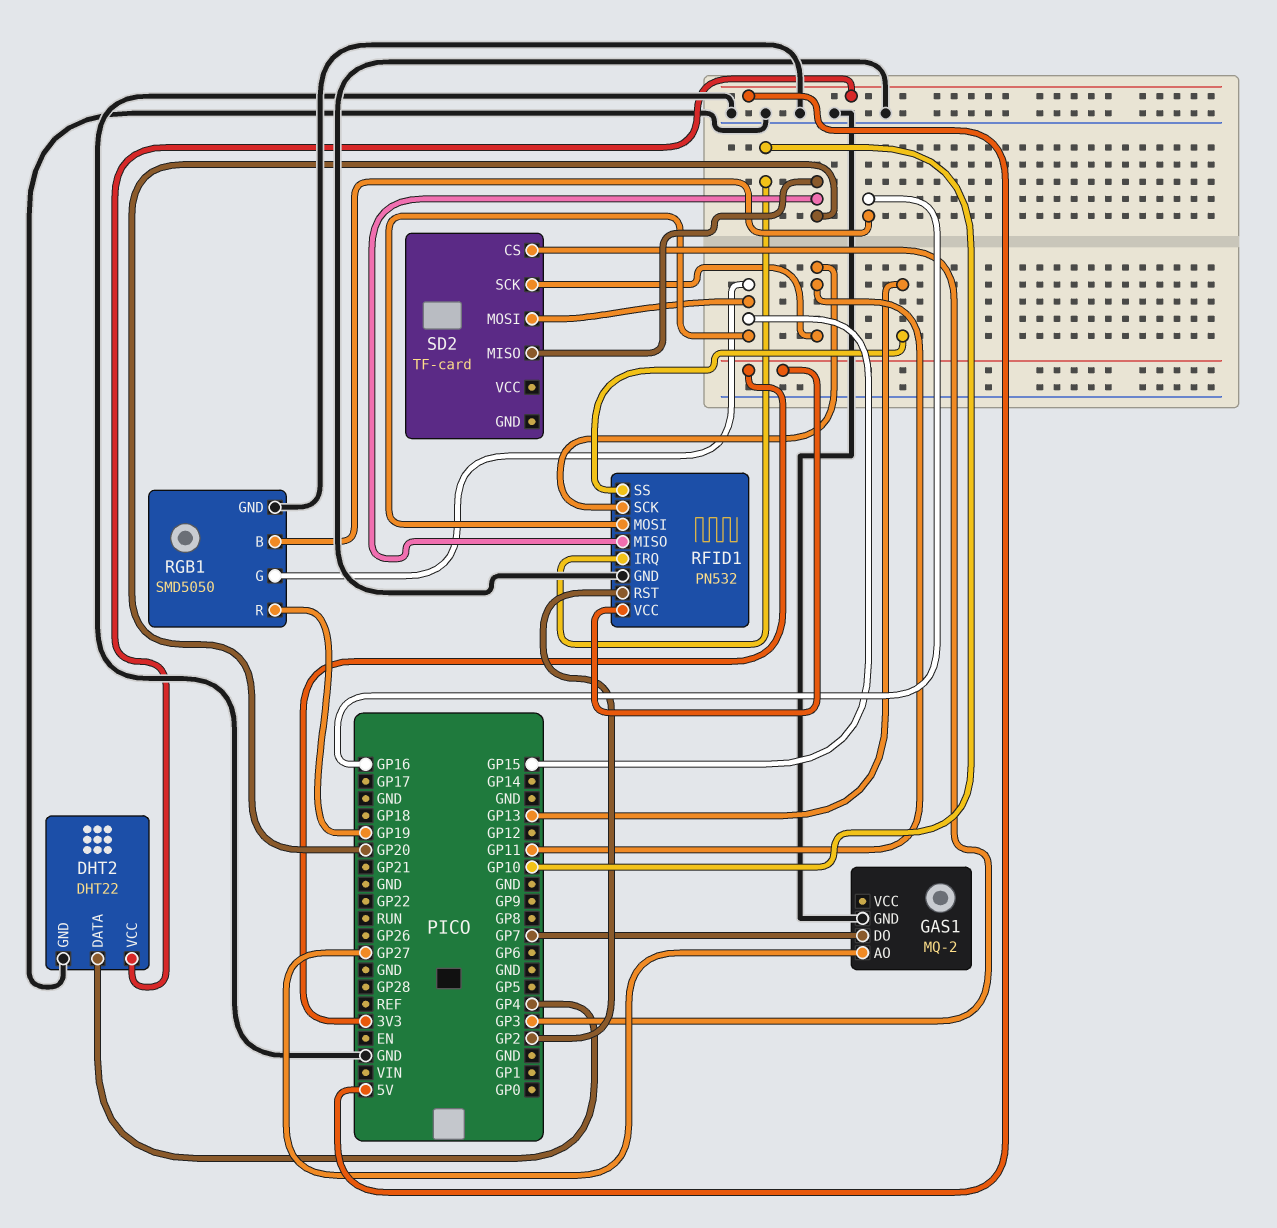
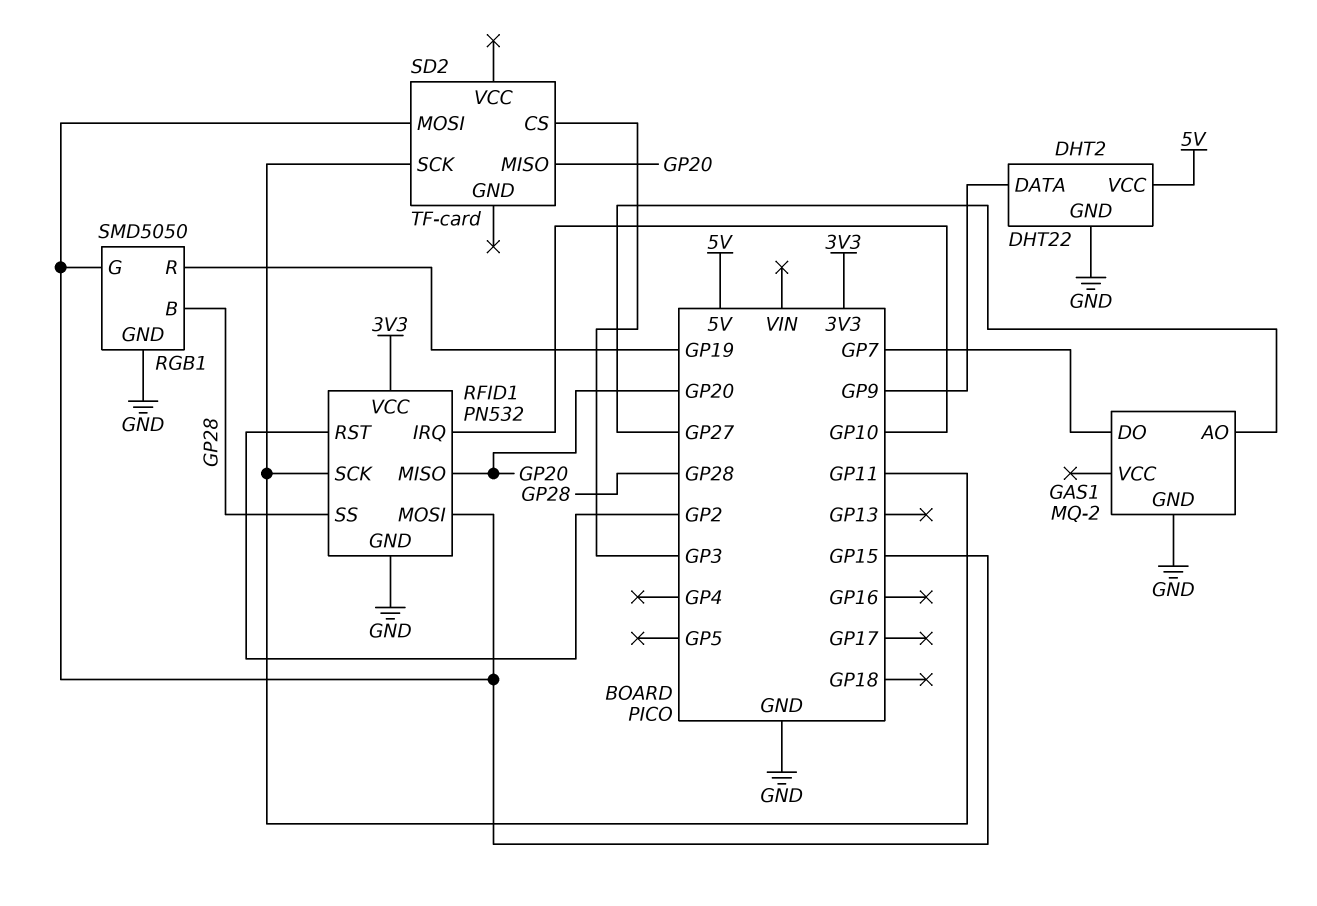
DHT2 pin DATA: GP4 -> GP9
RFID1 pin SS: GP13 -> GP28
RGB1 pin B: GP16 -> GP28

